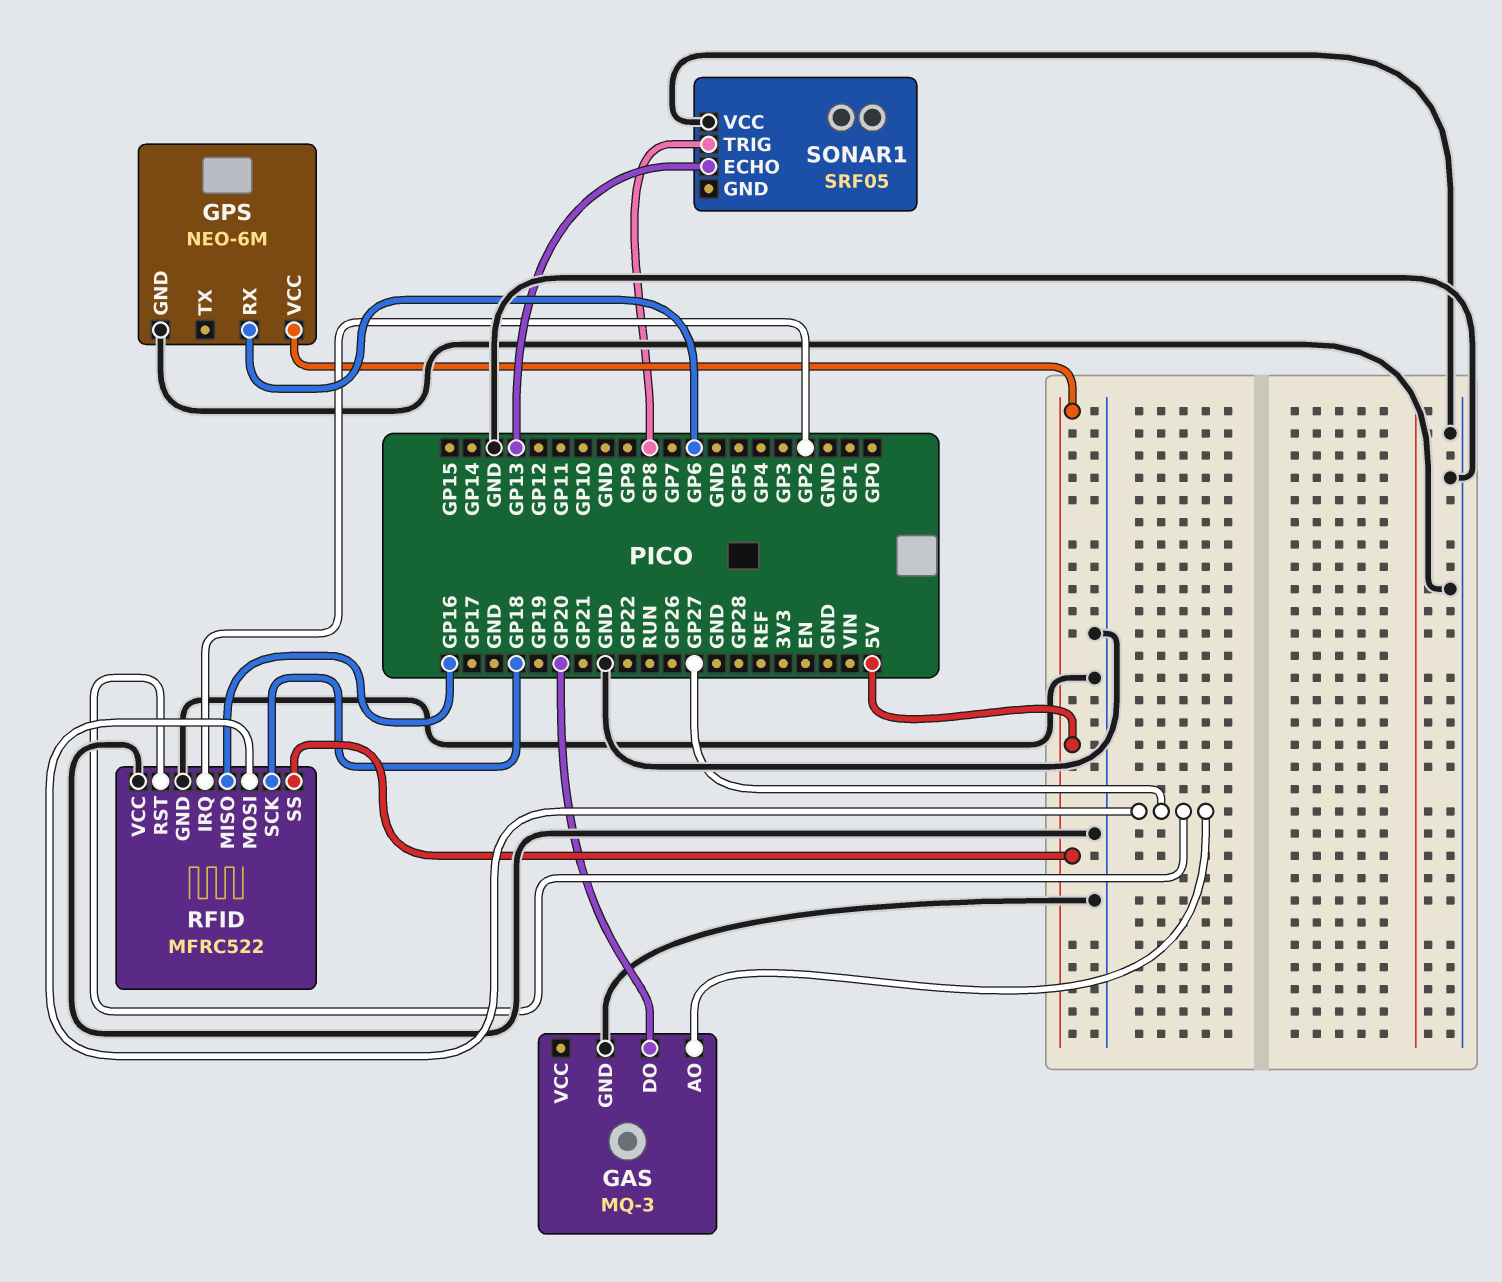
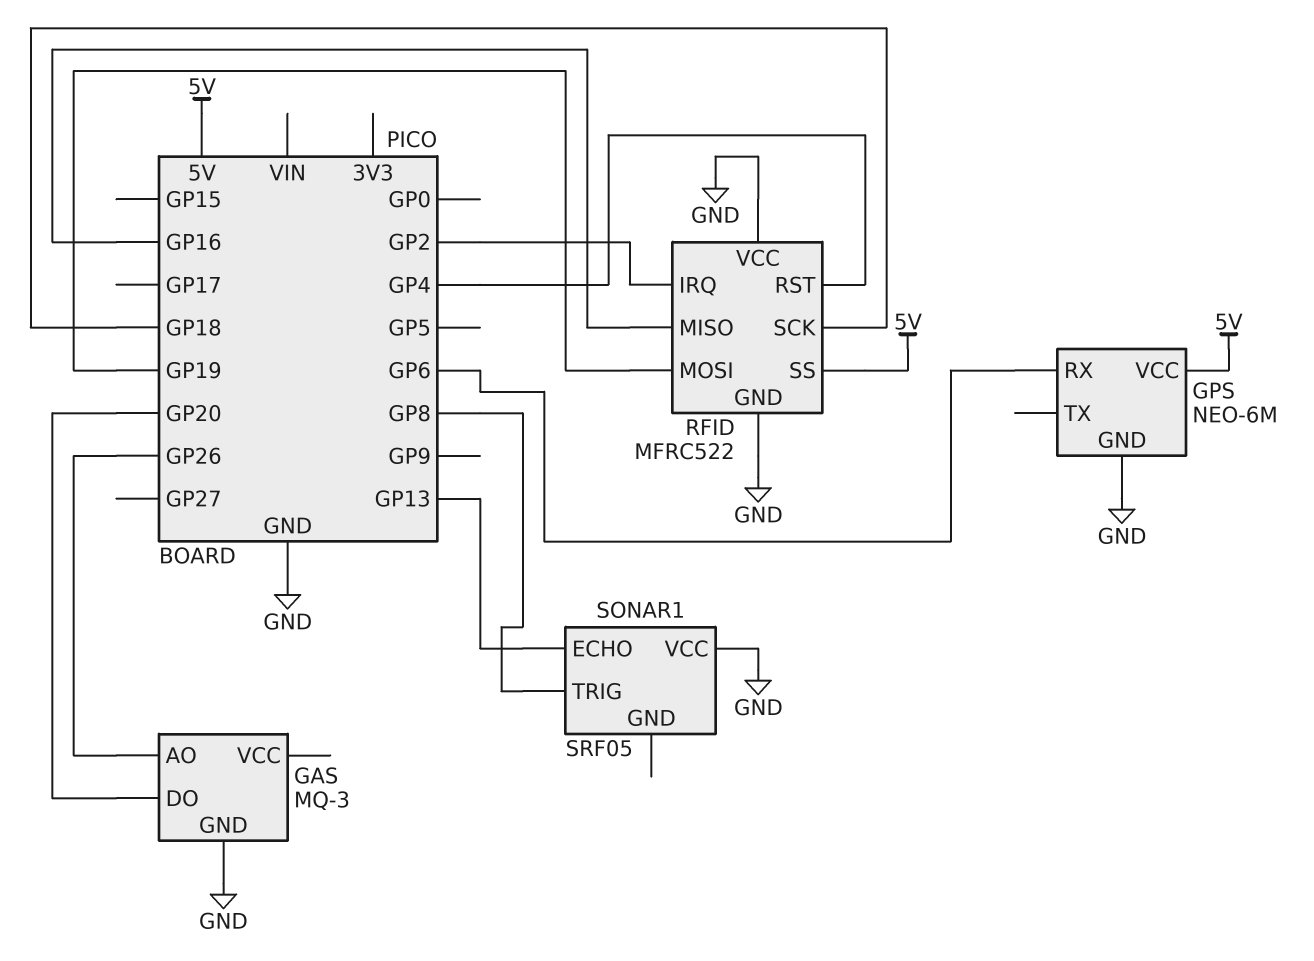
GAS pin AO: GP27 -> GP26
RFID pin MOSI: GP27 -> GP19
RFID pin RST: GP27 -> GP4

